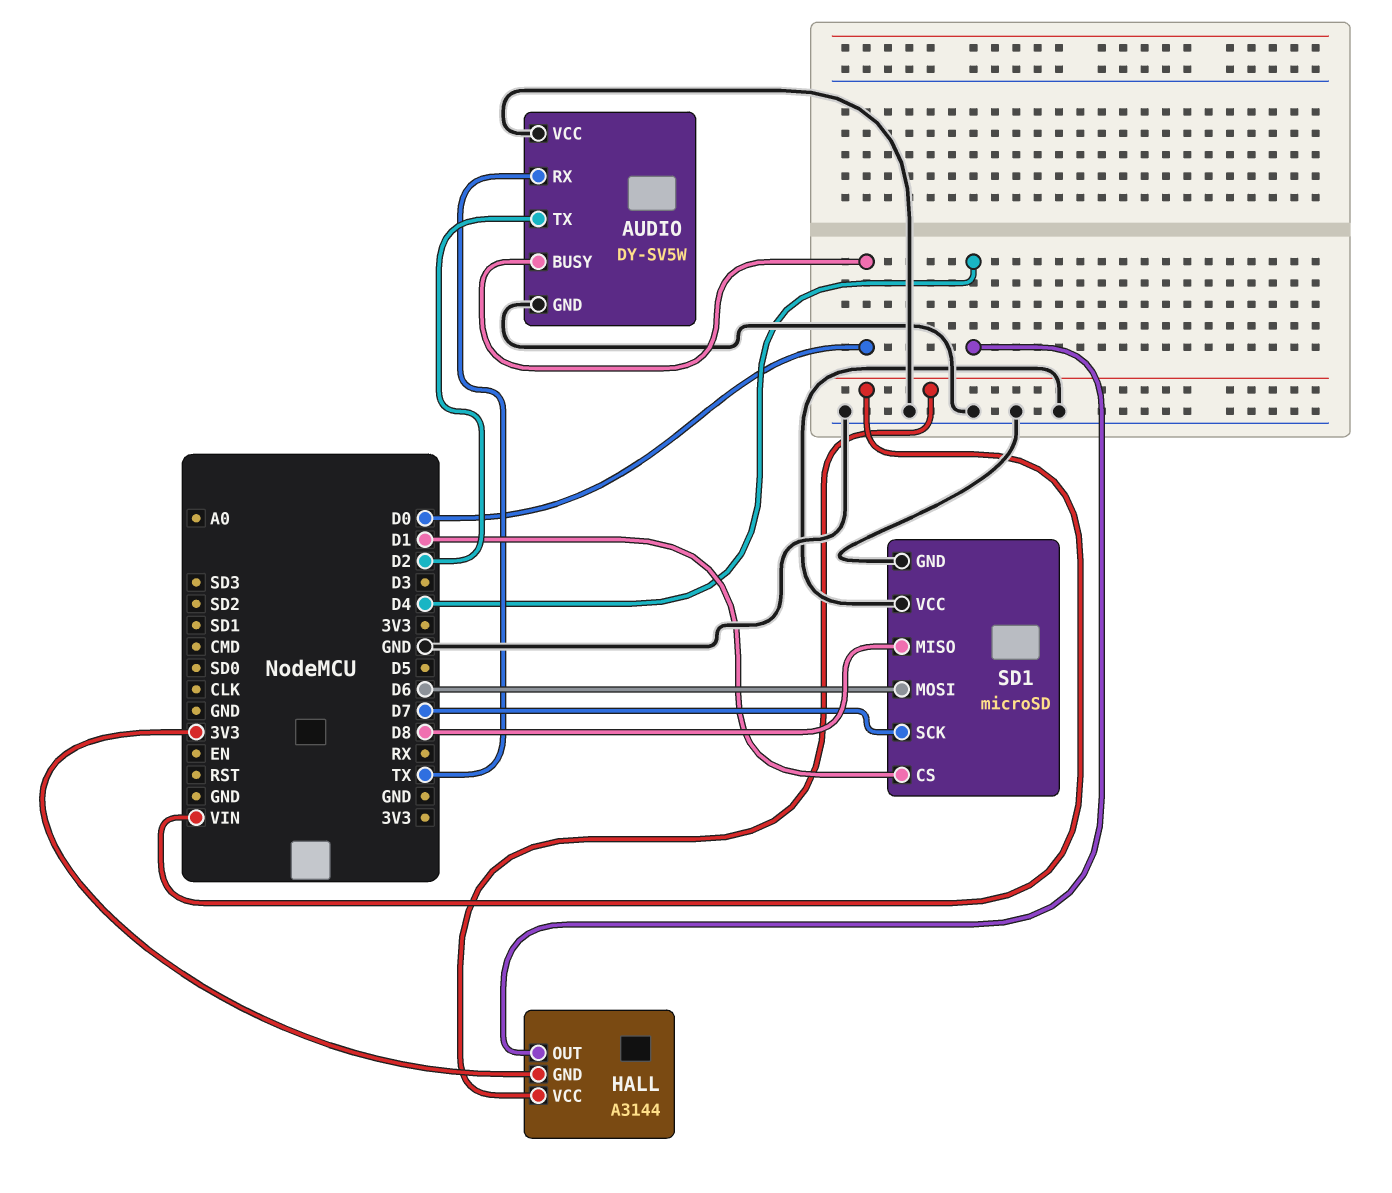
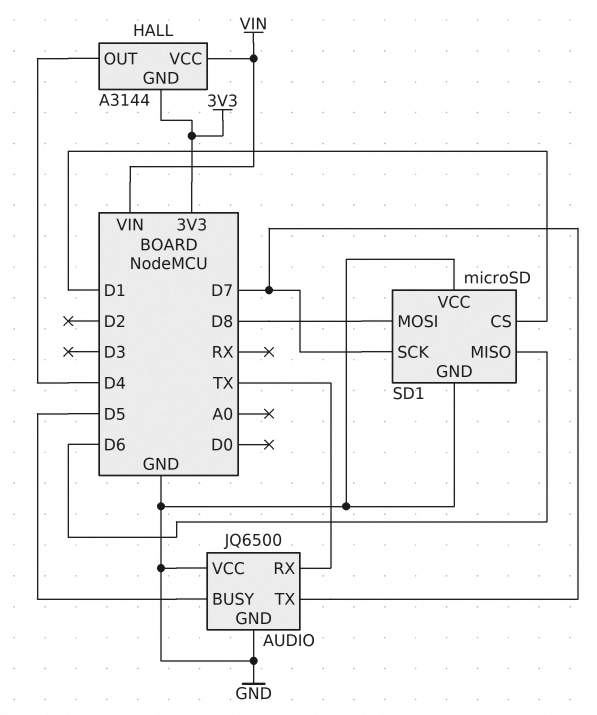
AUDIO: DY-SV5W -> JQ6500
AUDIO pin BUSY: D0 -> D5
AUDIO pin TX: D2 -> D7
SD1 pin MISO: D8 -> D6
SD1 pin MOSI: D6 -> D8

